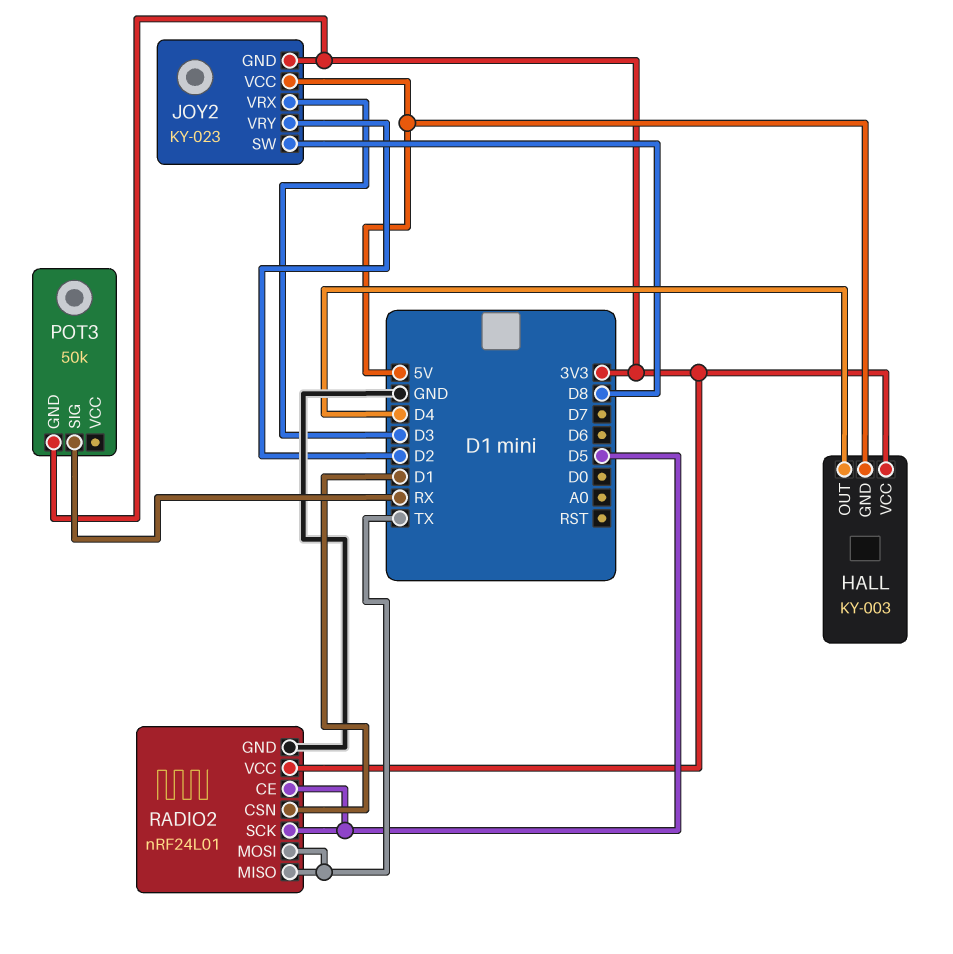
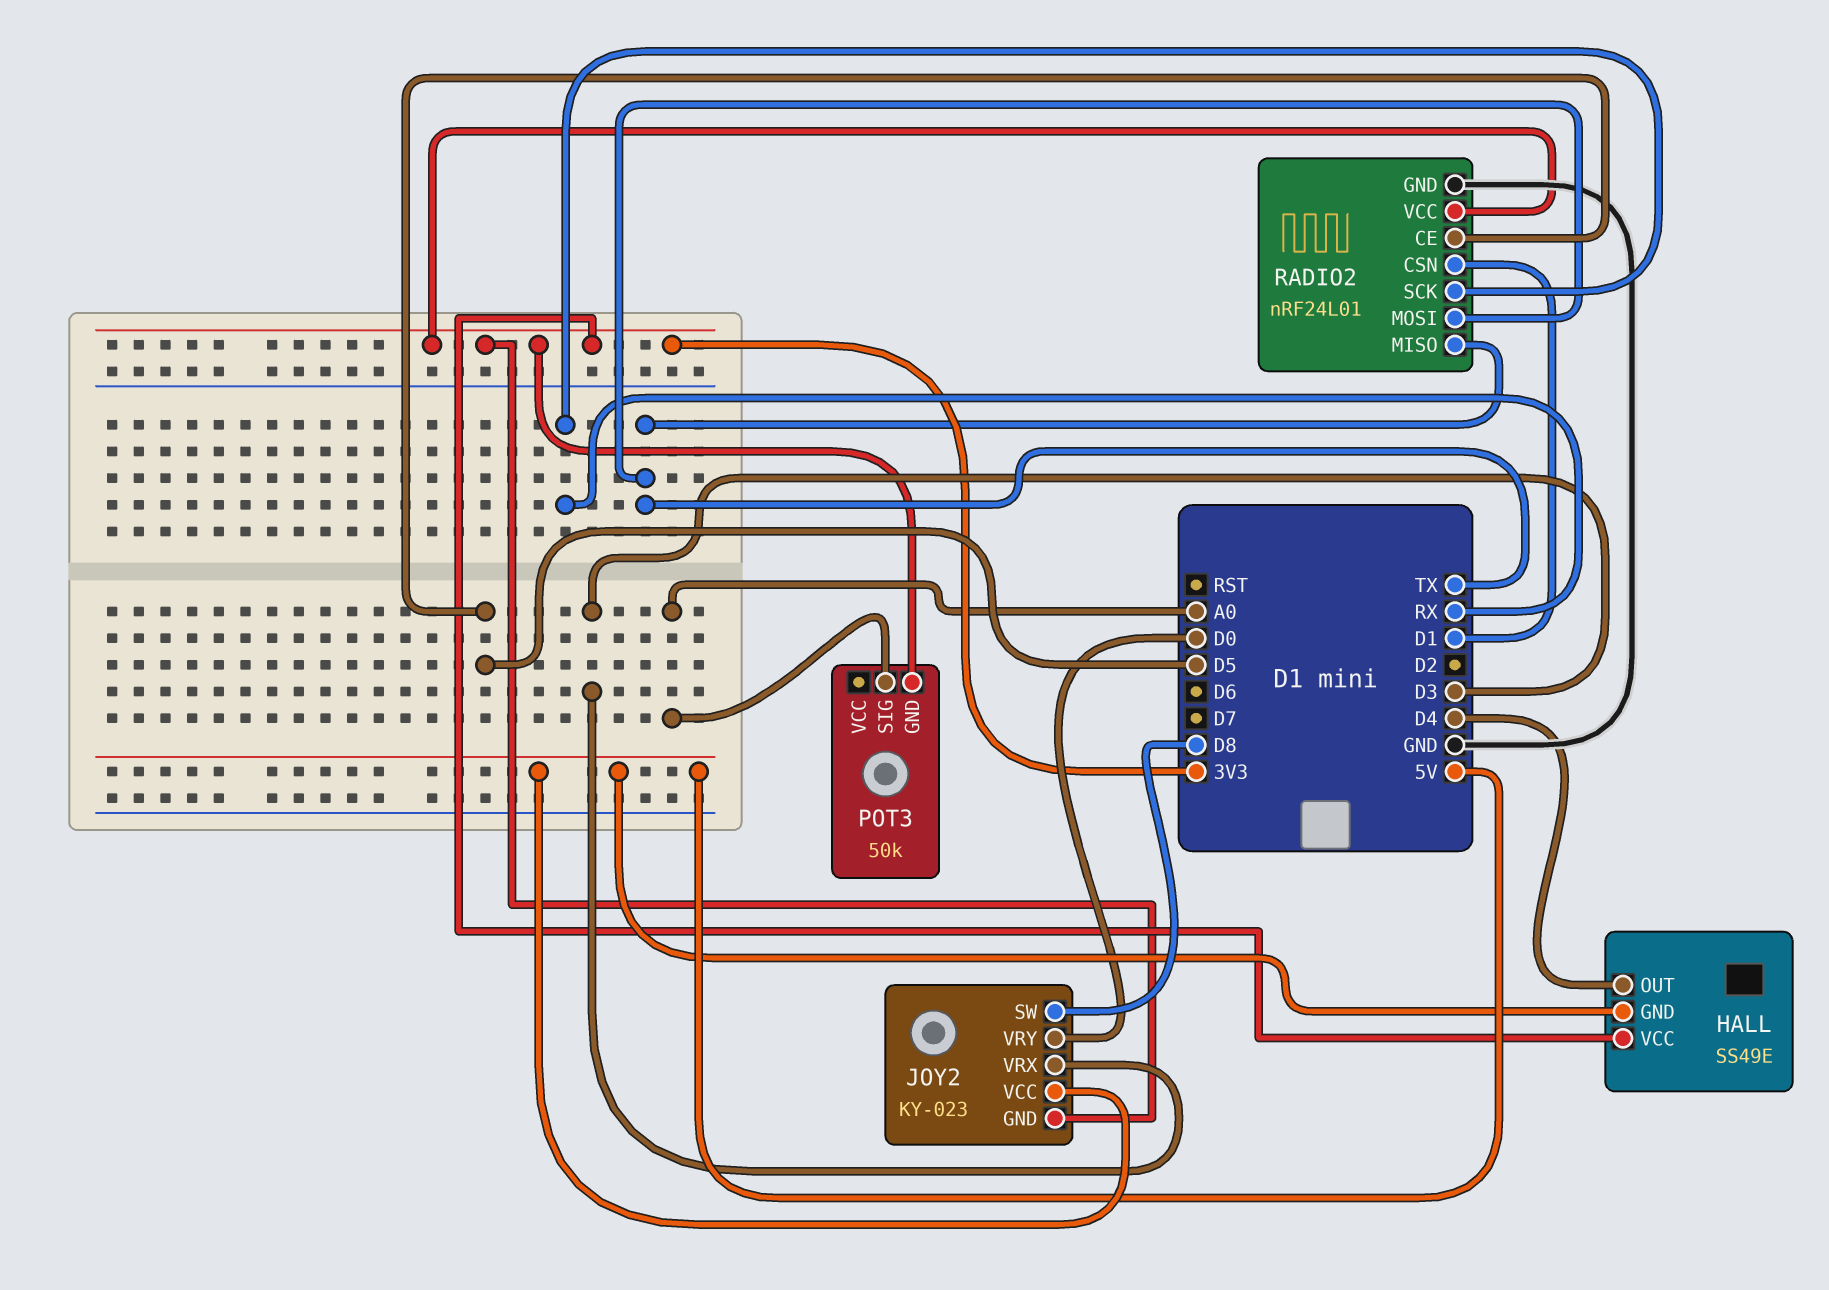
HALL: KY-003 -> SS49E
JOY2 pin VRY: D2 -> D0
POT3 pin SIG: RX -> A0
RADIO2 pin SCK: D5 -> RX

